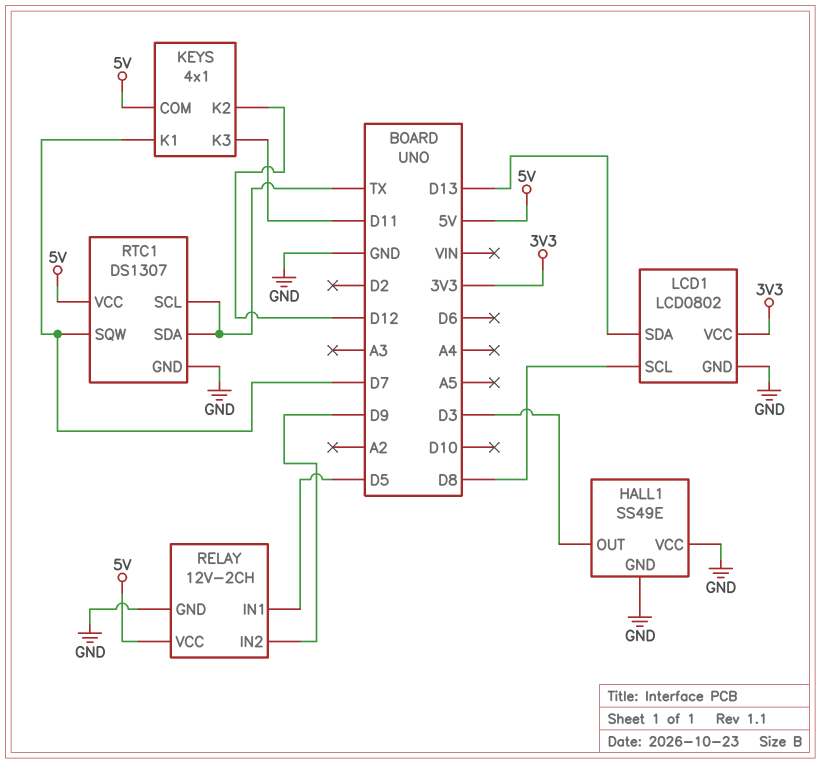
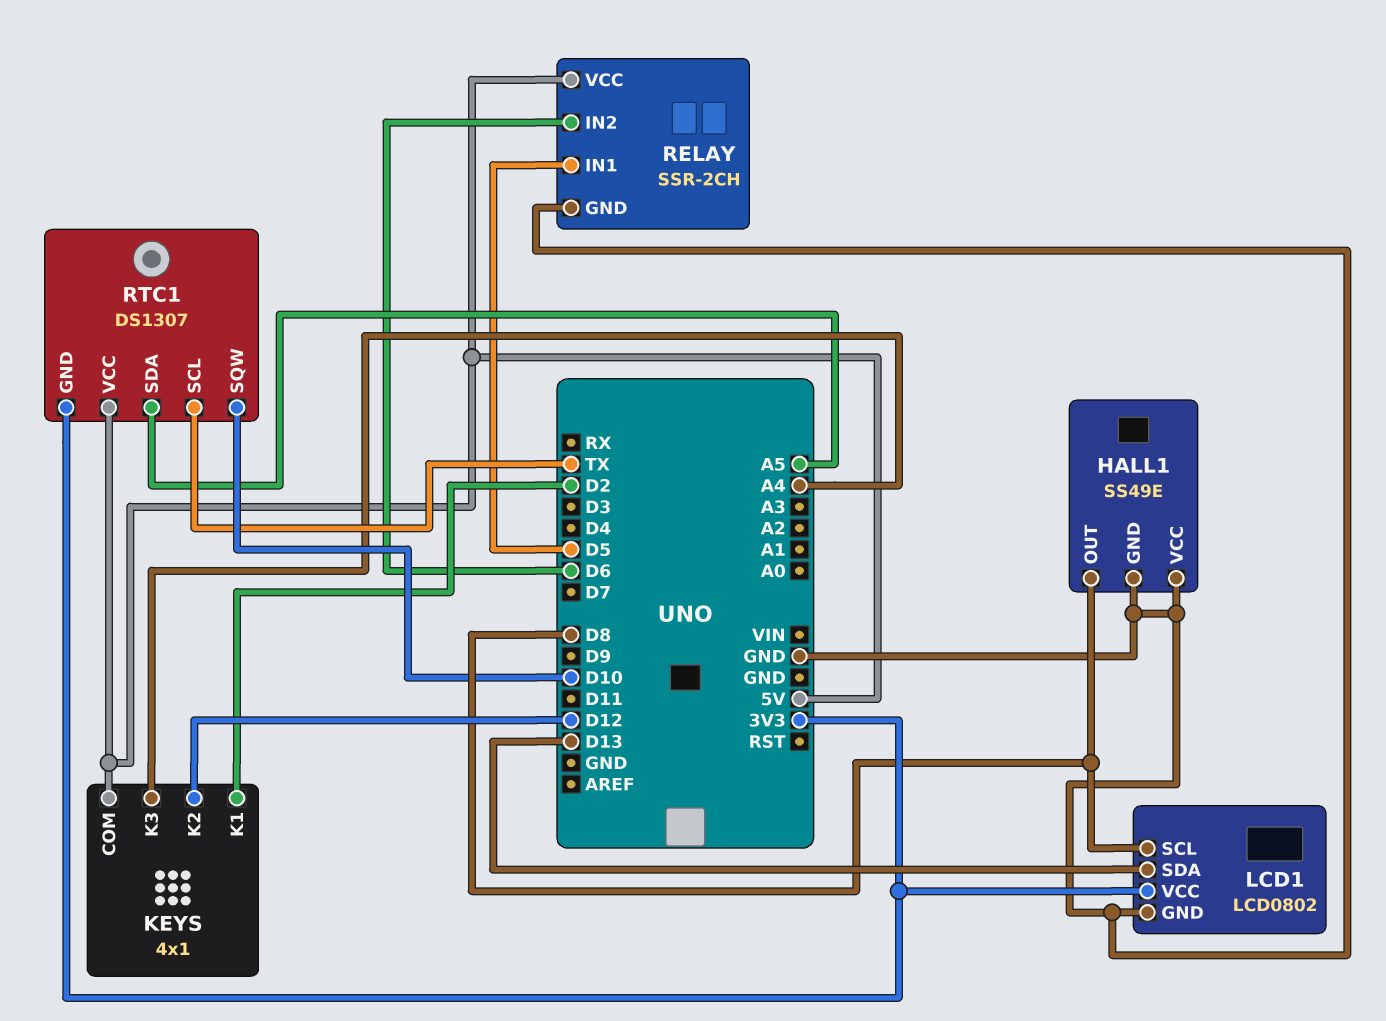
HALL1 pin OUT: D3 -> D8
KEYS pin K1: D7 -> D2
KEYS pin K3: D11 -> A4
RELAY: 12V-2CH -> SSR-2CH
RELAY pin IN2: D9 -> D6
RTC1 pin GND: GND -> 3V3
RTC1 pin SDA: TX -> A5
RTC1 pin SQW: D7 -> D10

